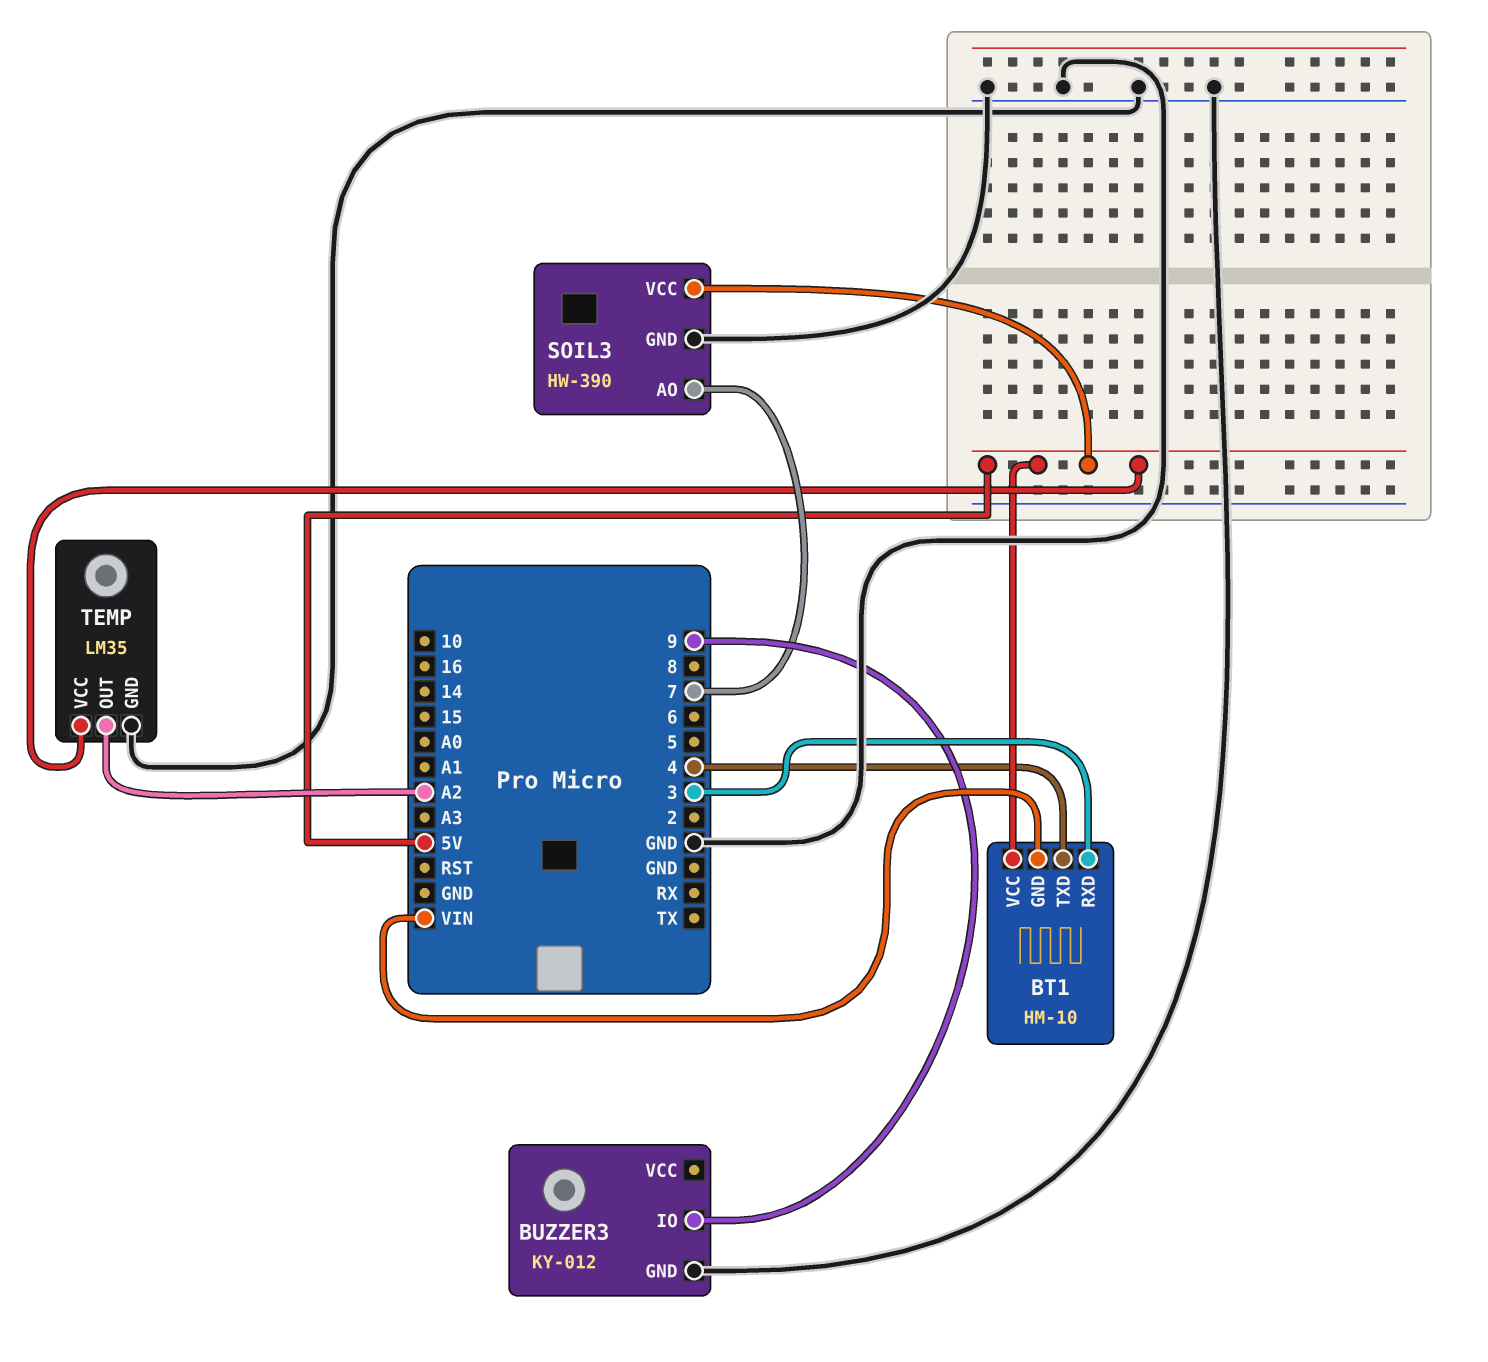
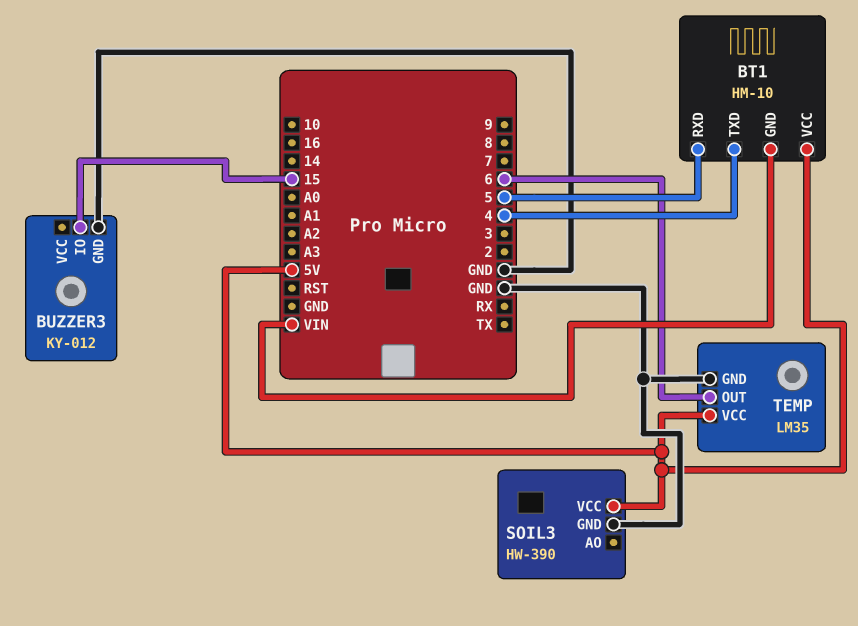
BT1 pin RXD: 3 -> 5
BUZZER3 pin IO: 9 -> 15
SOIL3 pin AO: 7 -> none
TEMP pin OUT: A2 -> 6

